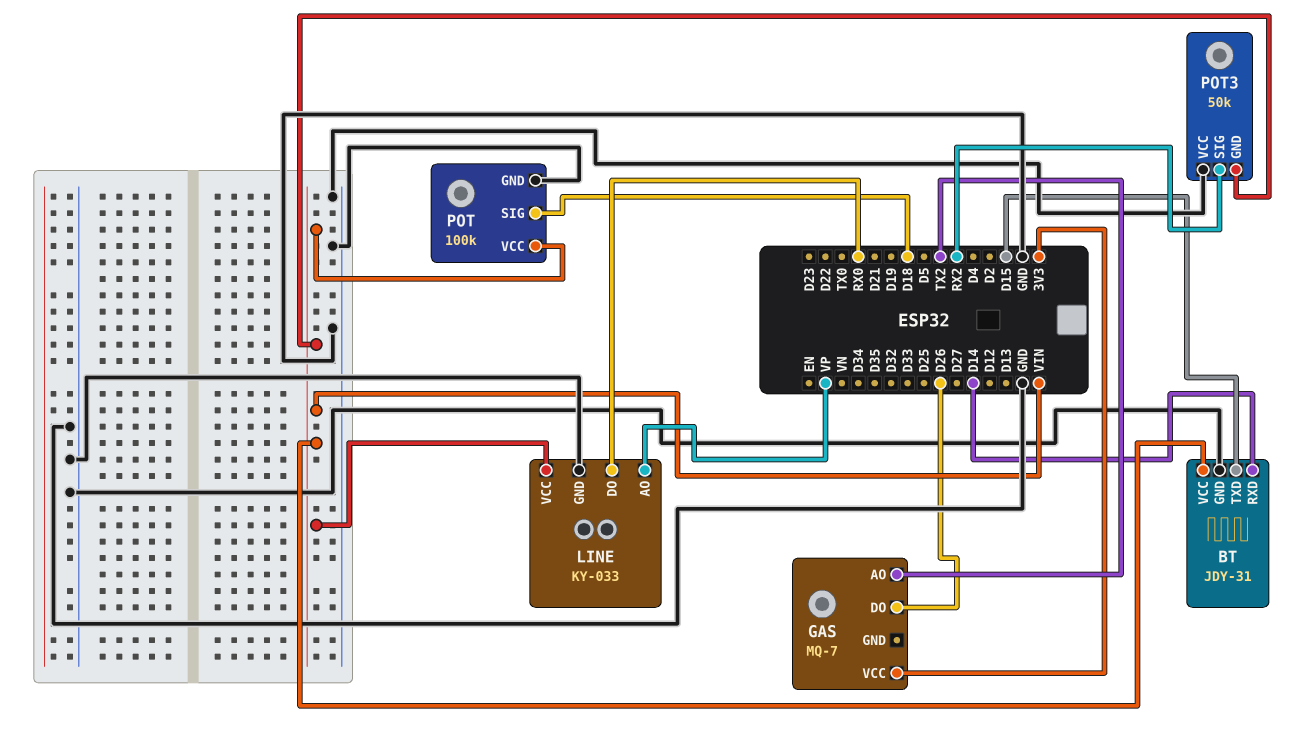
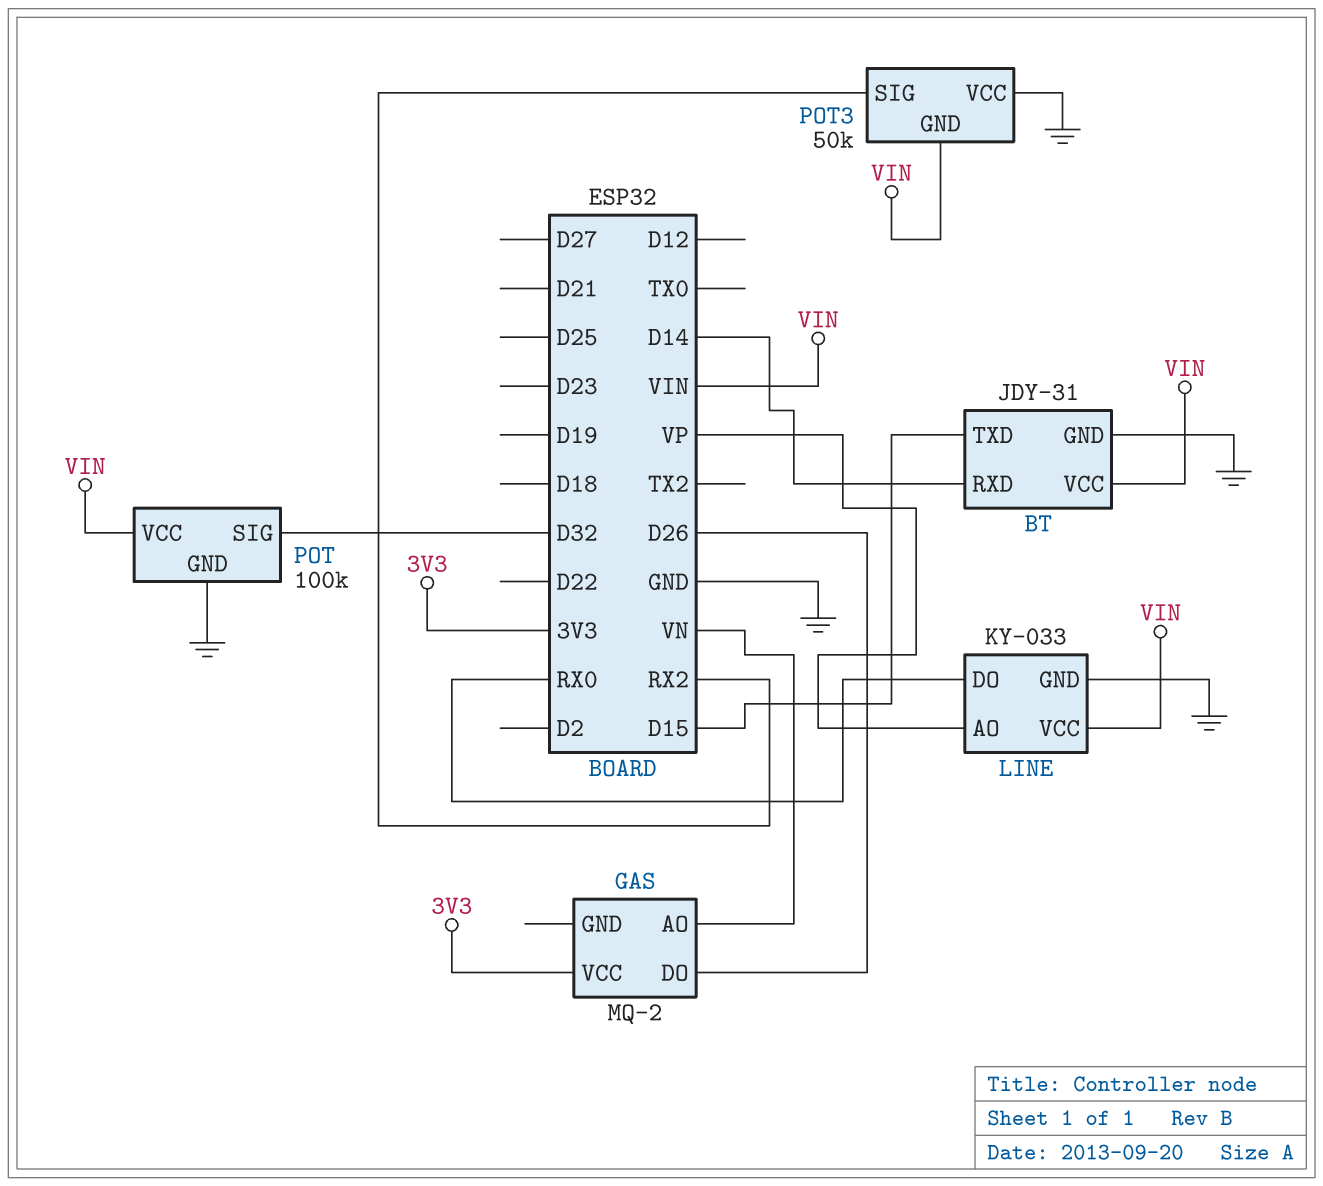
GAS: MQ-7 -> MQ-2
GAS pin AO: TX2 -> VN
POT pin SIG: D18 -> D32

